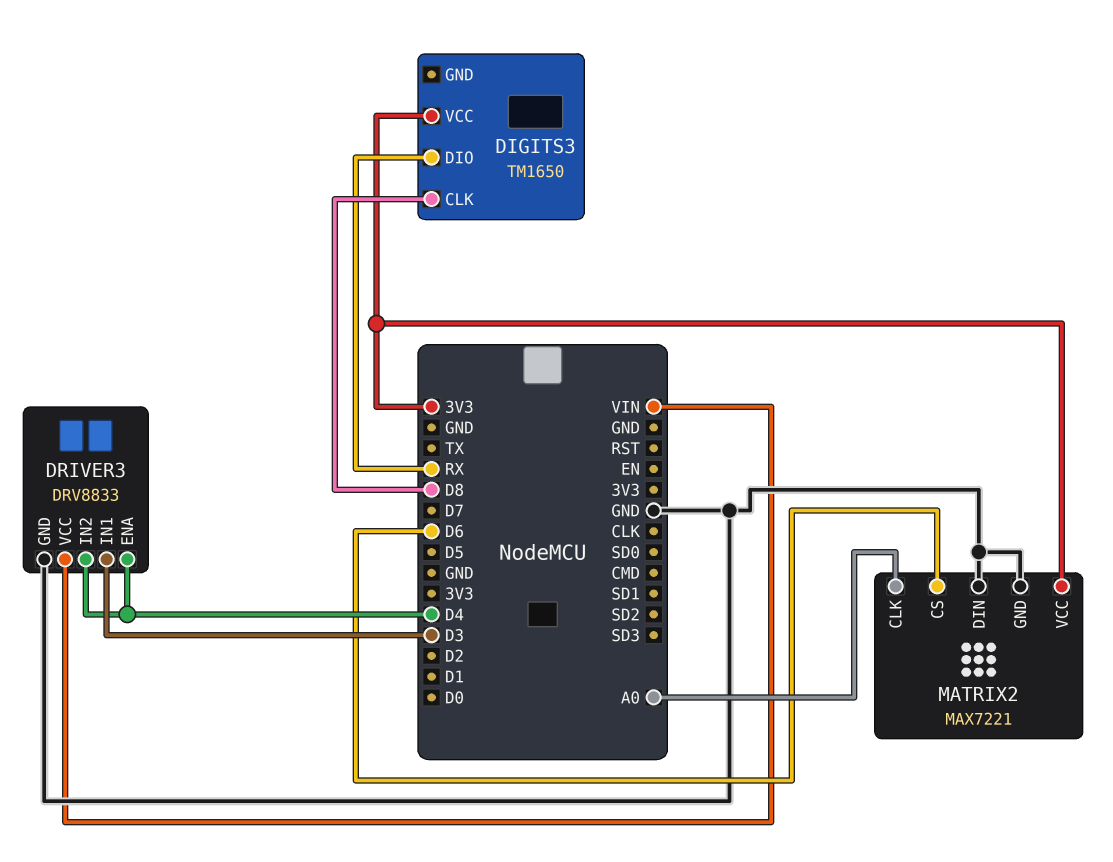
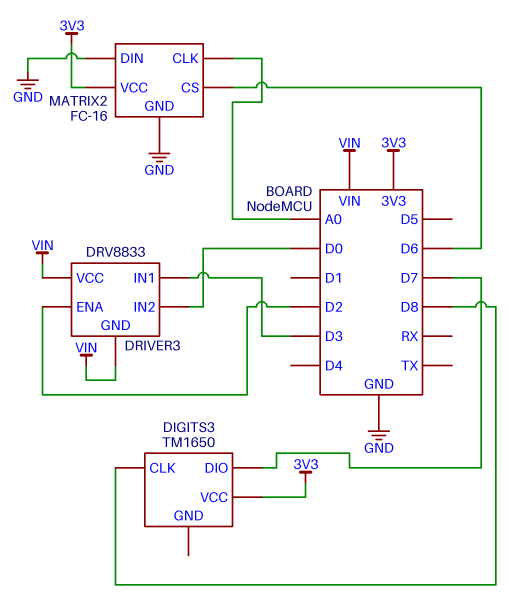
DIGITS3 pin DIO: RX -> D7
DRIVER3 pin ENA: D4 -> D2
DRIVER3 pin GND: GND -> VIN
DRIVER3 pin IN2: D4 -> D0
MATRIX2: MAX7221 -> FC-16

